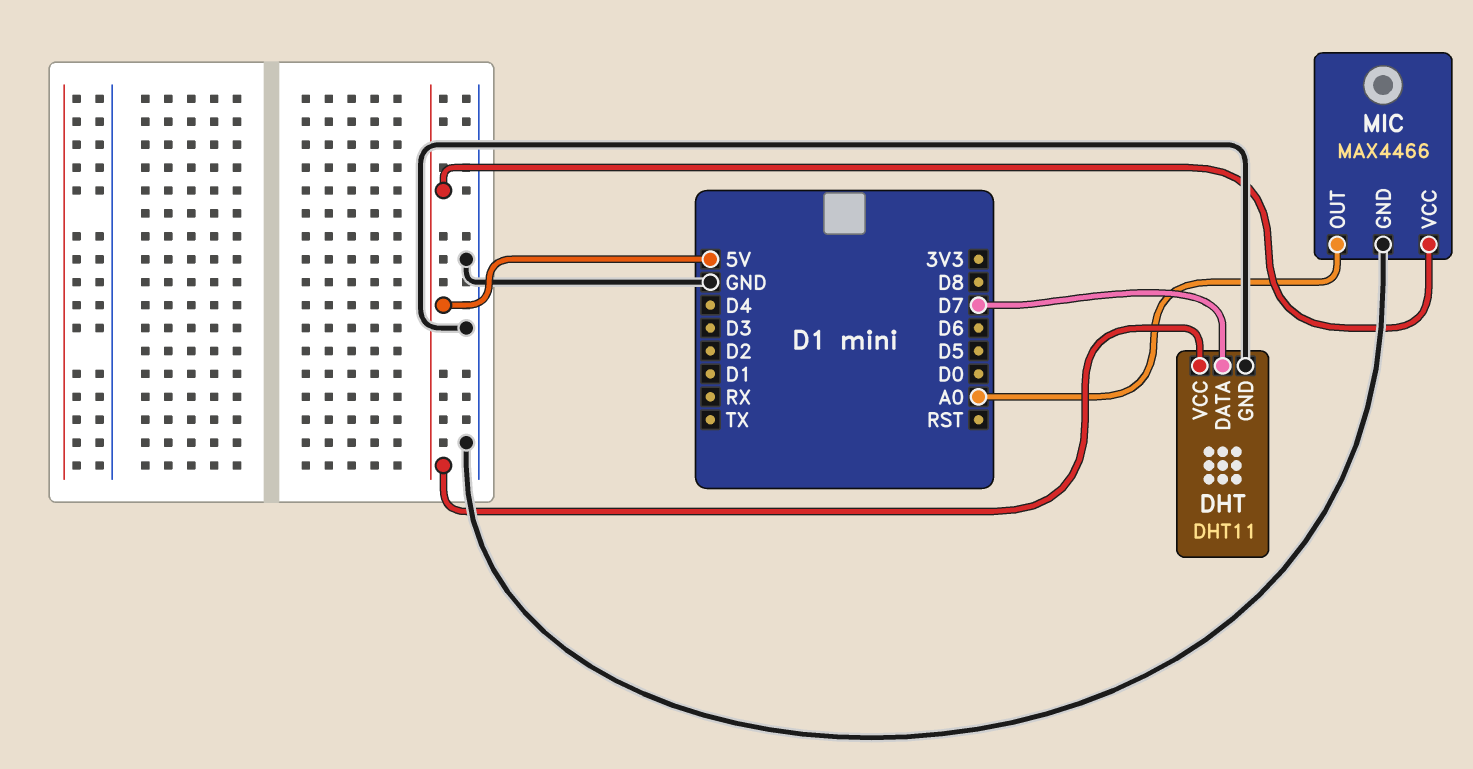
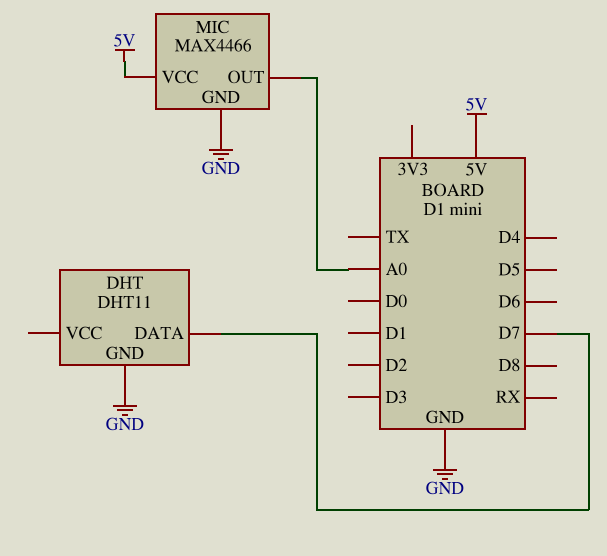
DHT pin VCC: 5V -> none

